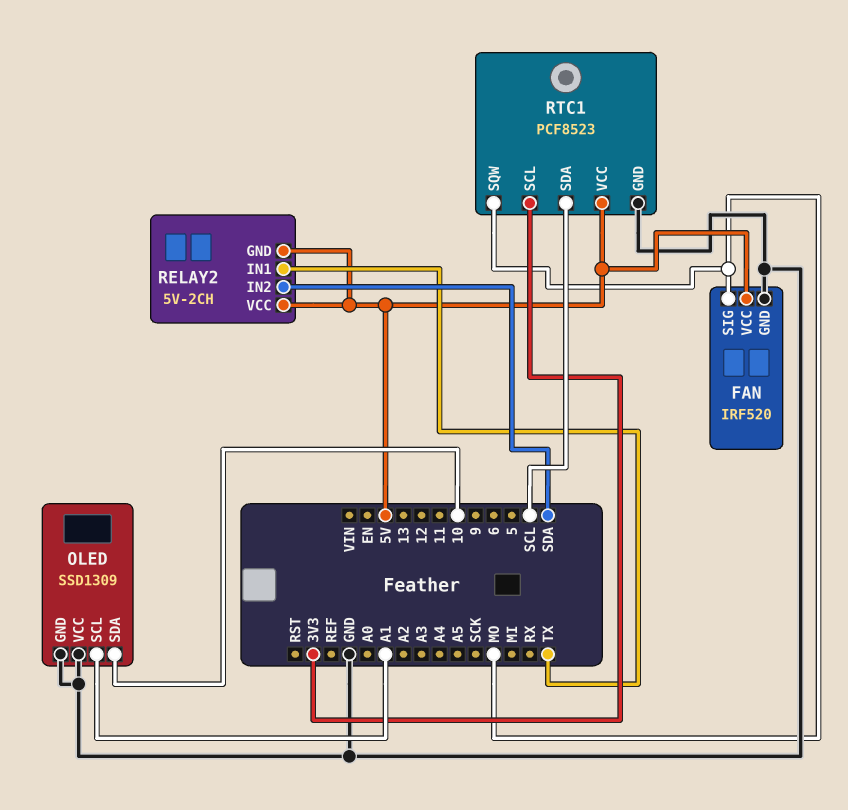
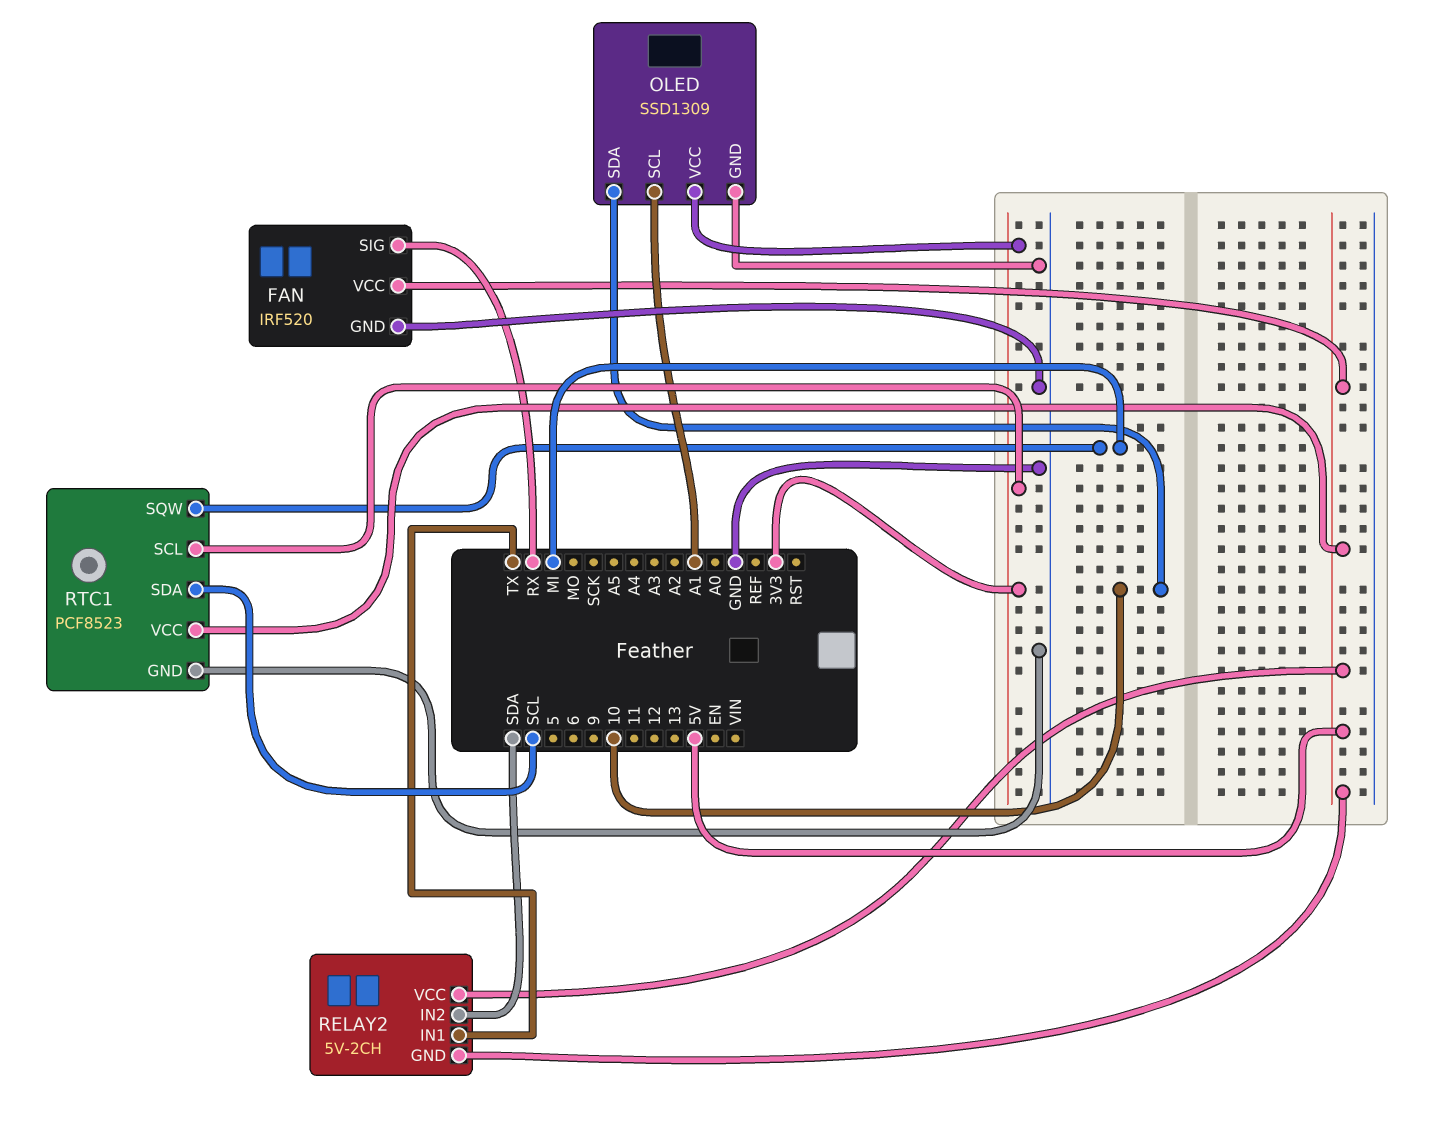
FAN pin SIG: MO -> RX
OLED pin VCC: GND -> 3V3
RTC1 pin SQW: MO -> MI

